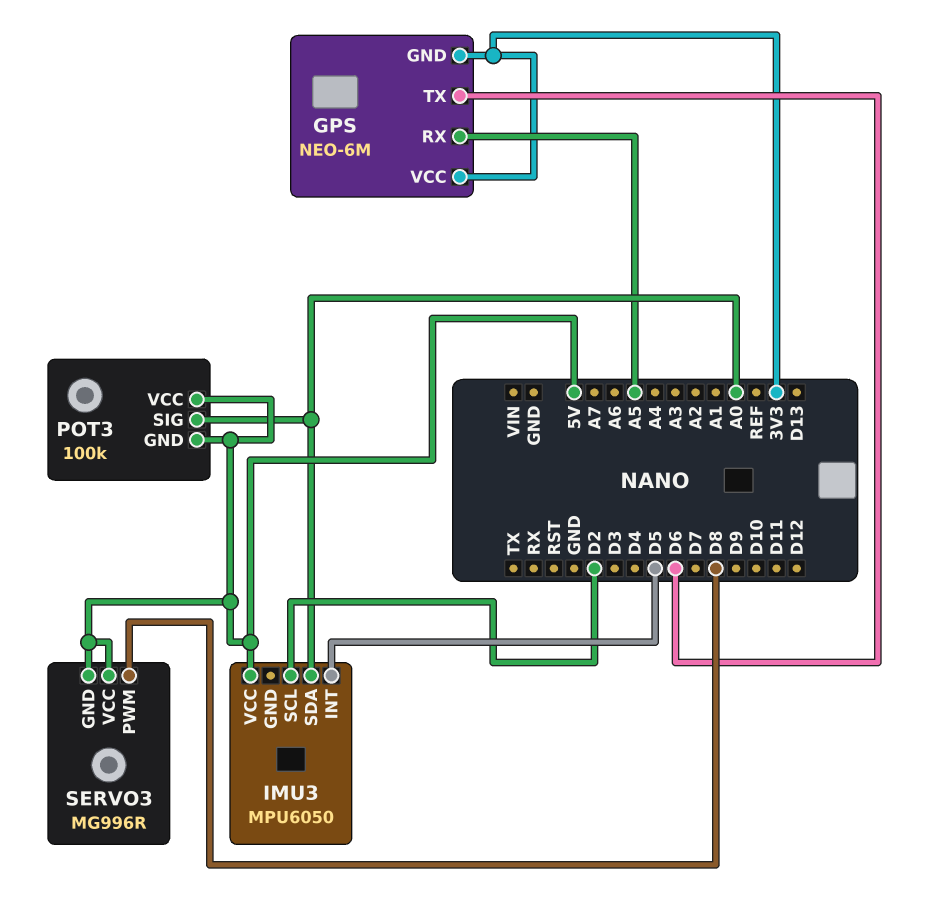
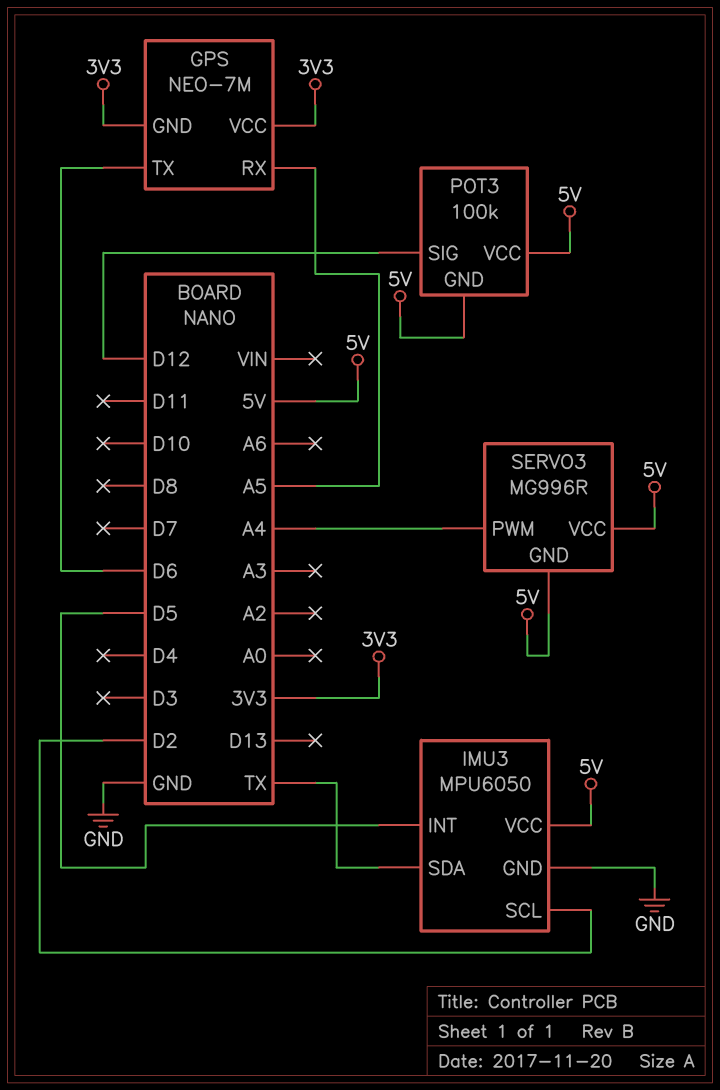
GPS: NEO-6M -> NEO-7M
IMU3 pin GND: none -> GND
IMU3 pin SDA: A0 -> TX
POT3 pin SIG: A0 -> D12
SERVO3 pin PWM: D8 -> A4

